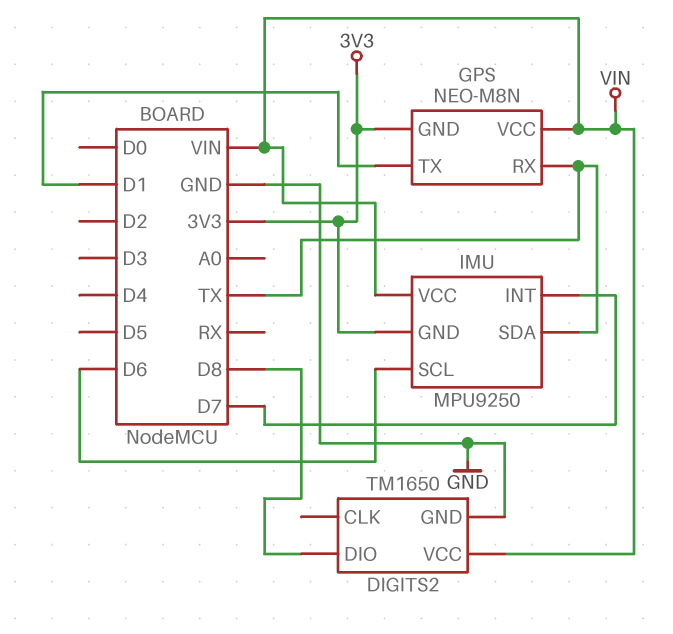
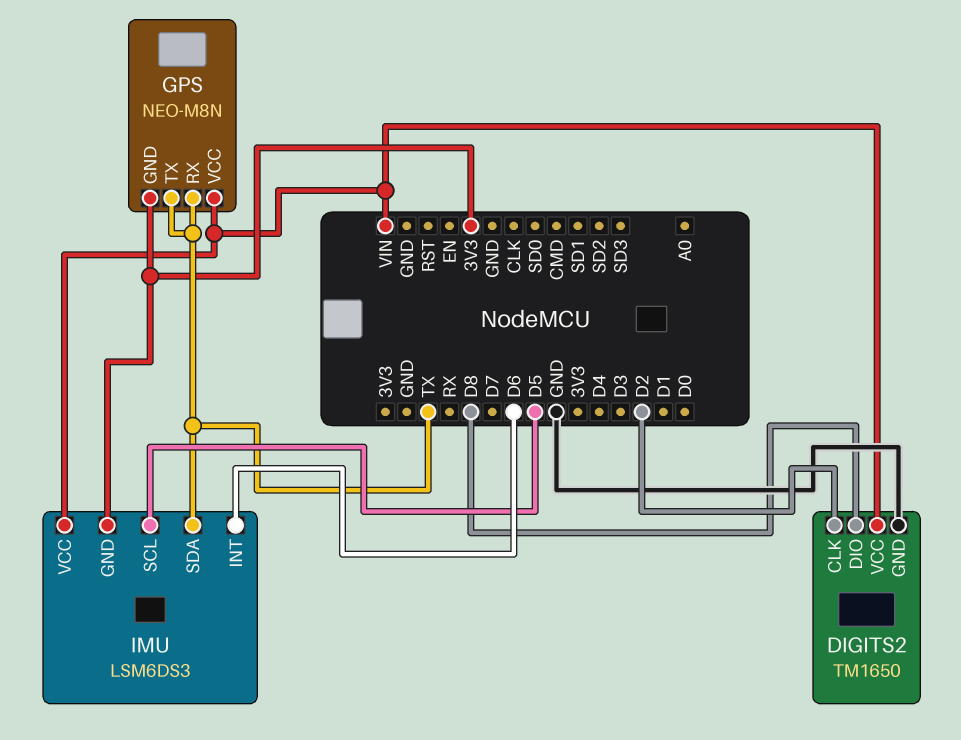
DIGITS2 pin CLK: none -> D2
GPS pin TX: D1 -> TX
IMU: MPU9250 -> LSM6DS3
IMU pin INT: D7 -> D6
IMU pin SCL: D6 -> D5

